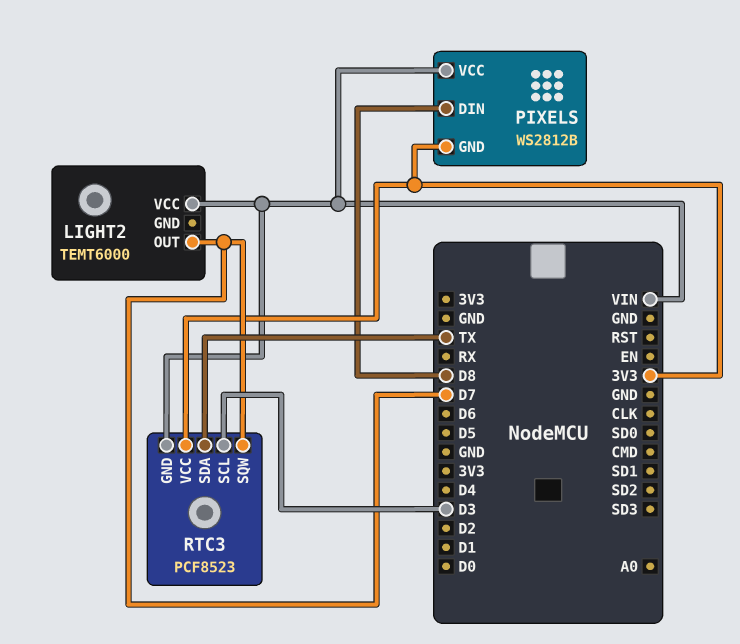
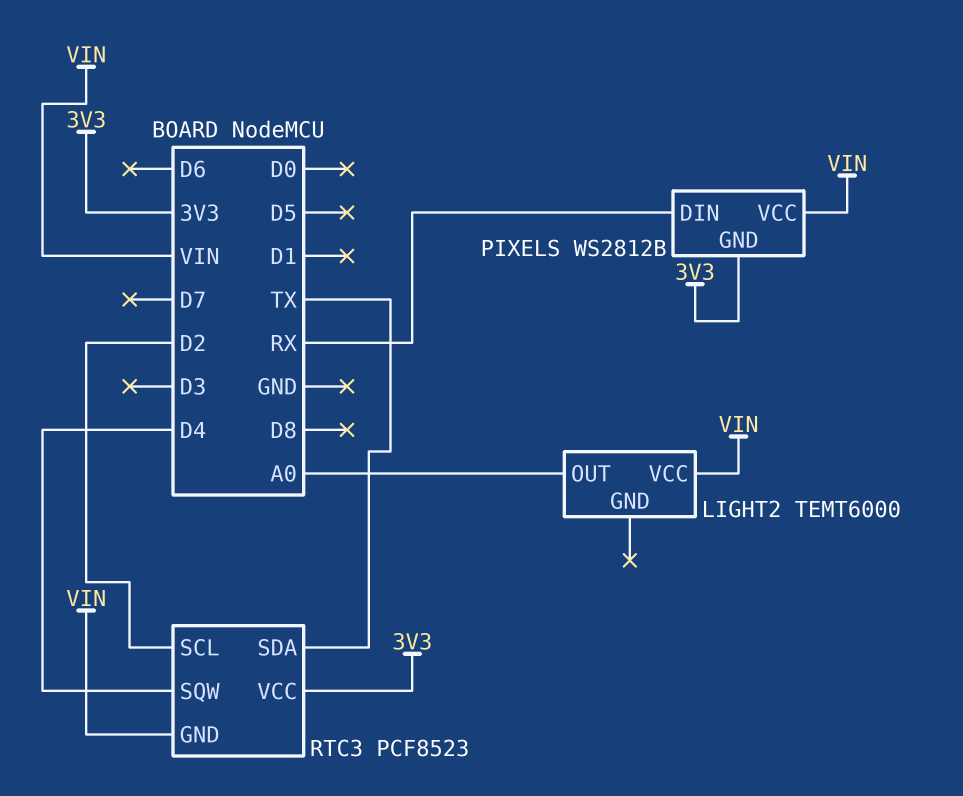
LIGHT2 pin OUT: D7 -> A0
PIXELS pin DIN: D8 -> RX
RTC3 pin SCL: D3 -> D2
RTC3 pin SQW: D7 -> D4

